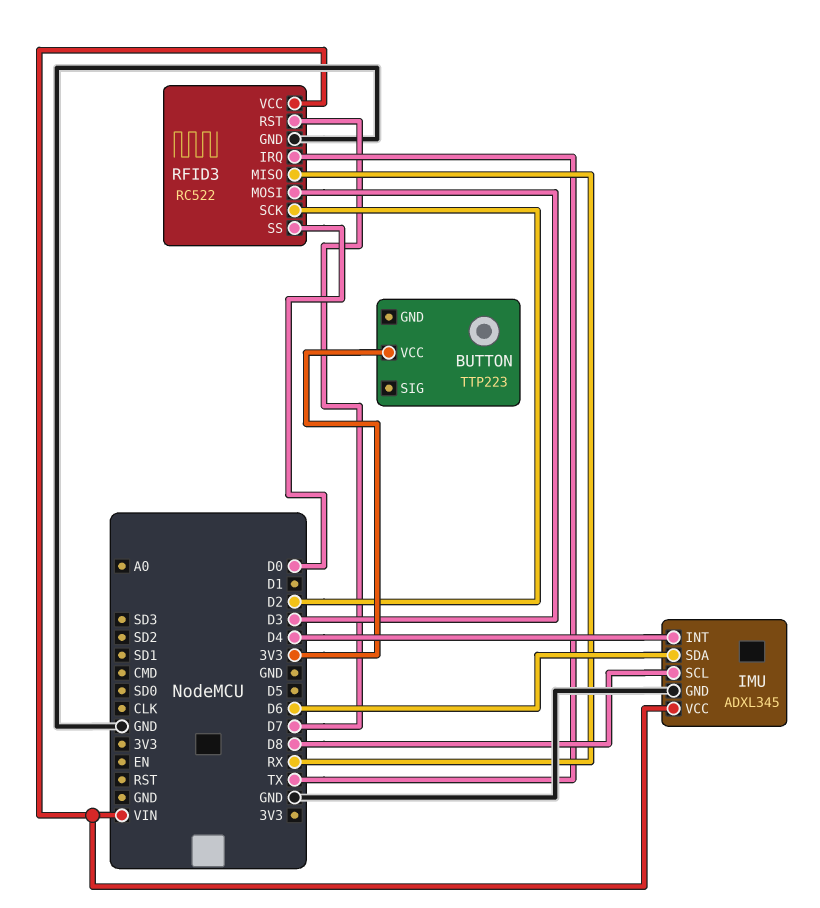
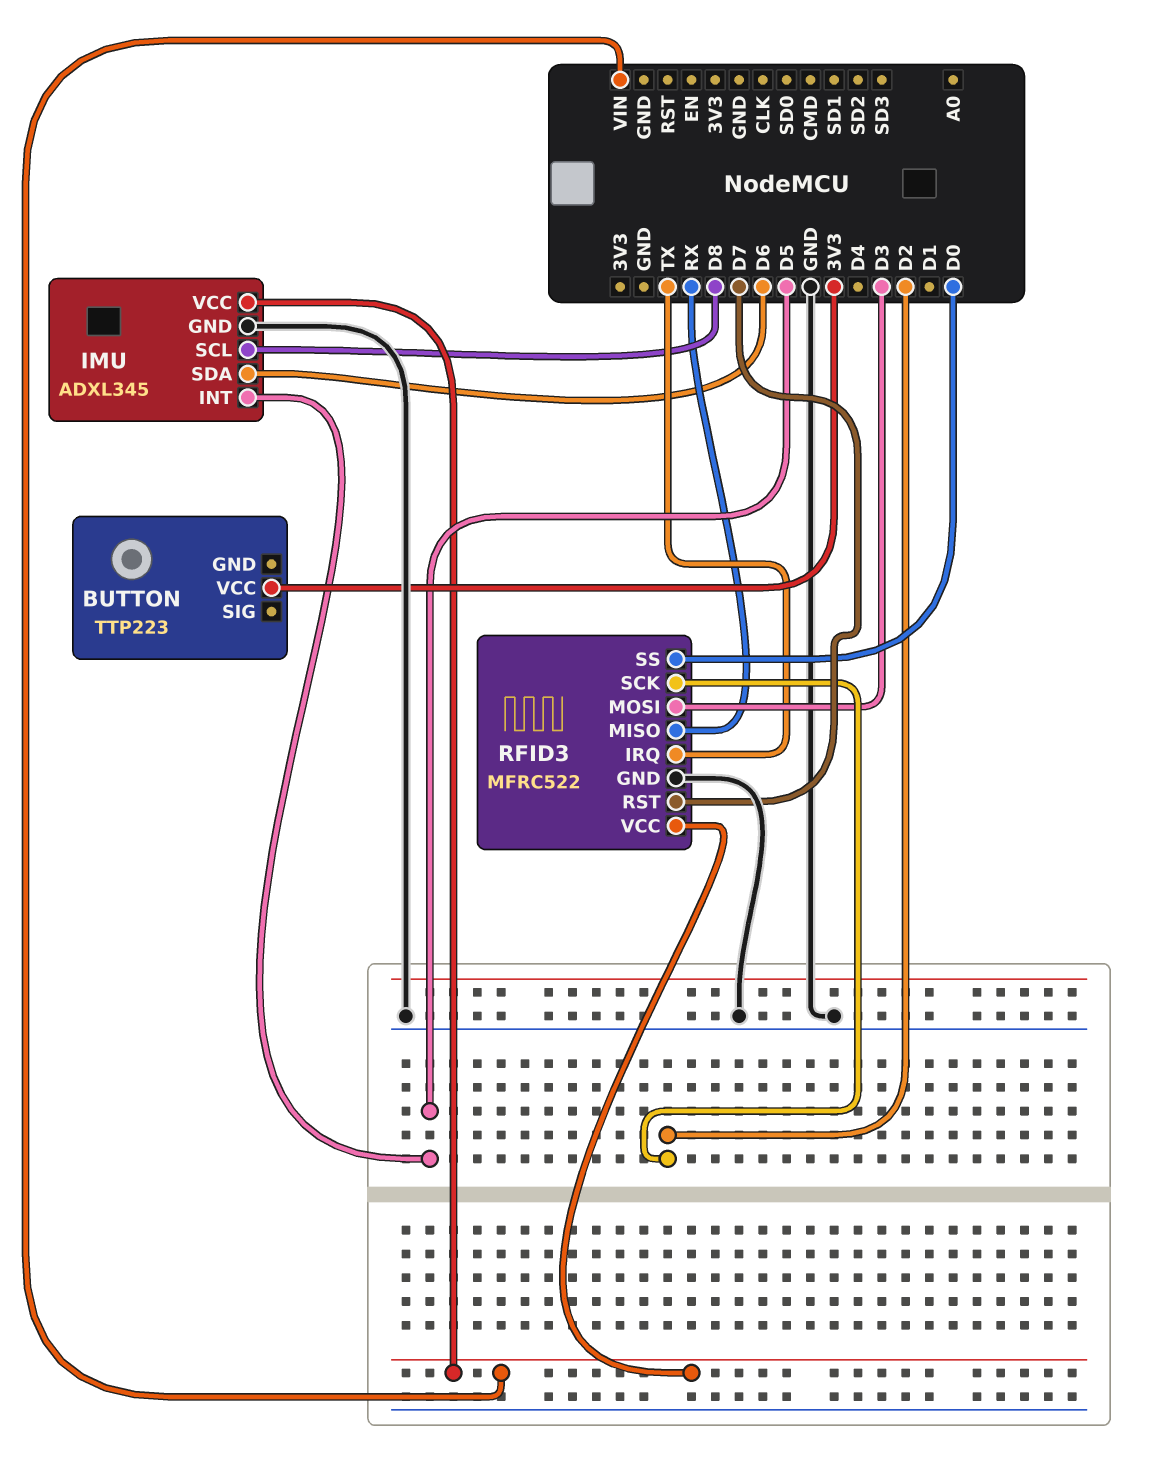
IMU pin INT: D4 -> D5
RFID3: RC522 -> MFRC522

